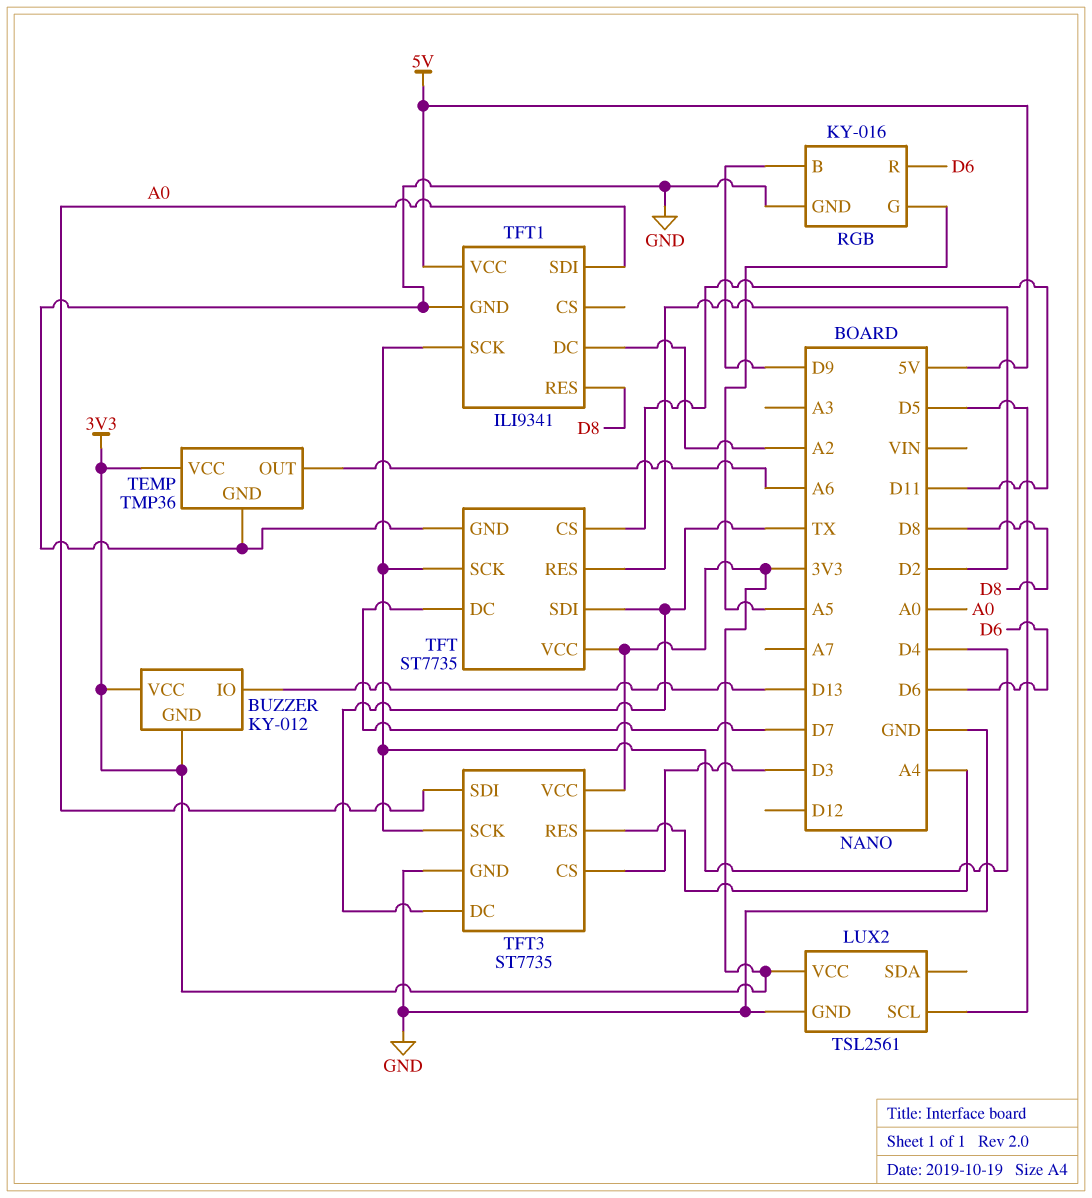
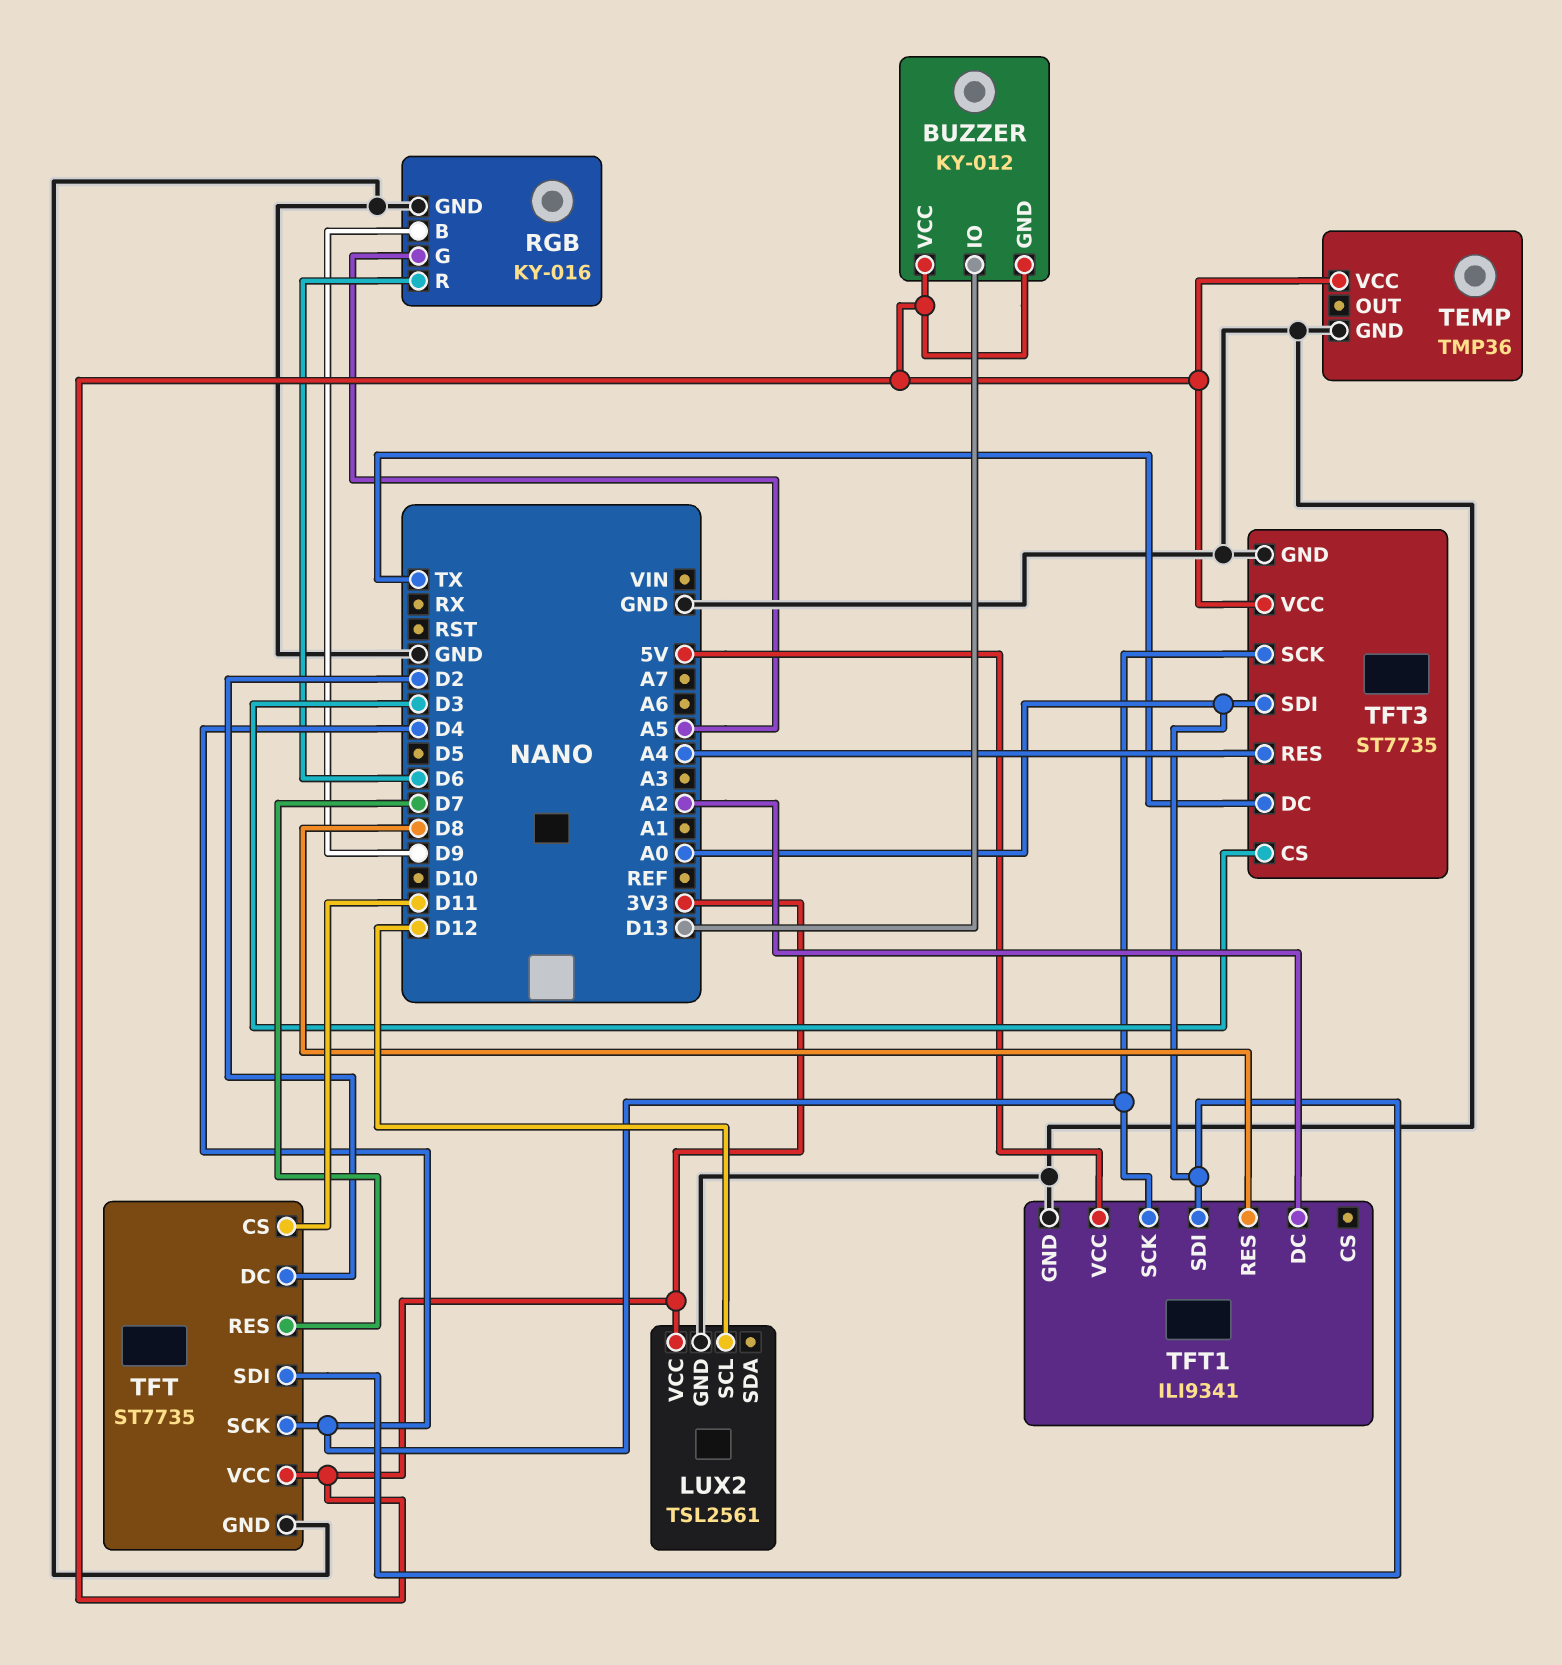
LUX2 pin SCL: D5 -> D12
TEMP pin OUT: A6 -> none
TFT pin DC: D7 -> D2
TFT pin RES: D2 -> D7
TFT pin SDI: TX -> A0

